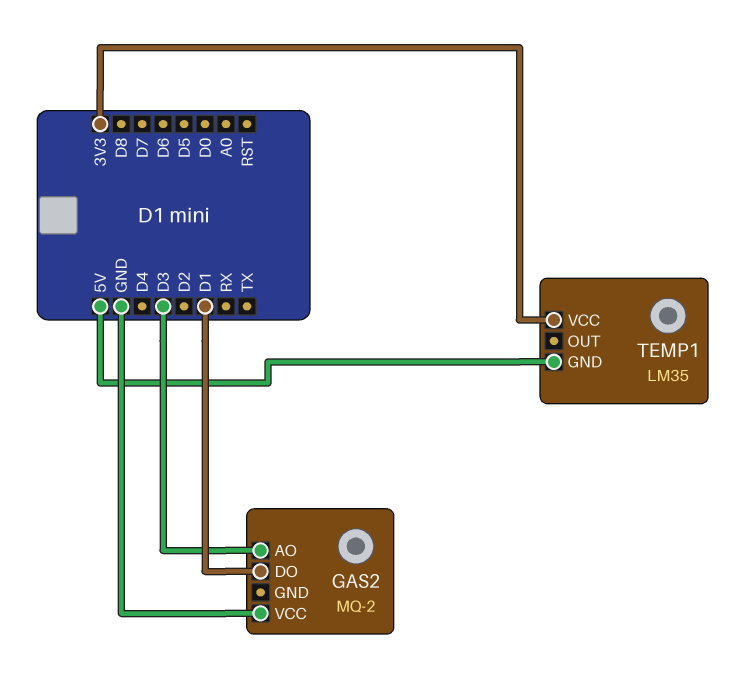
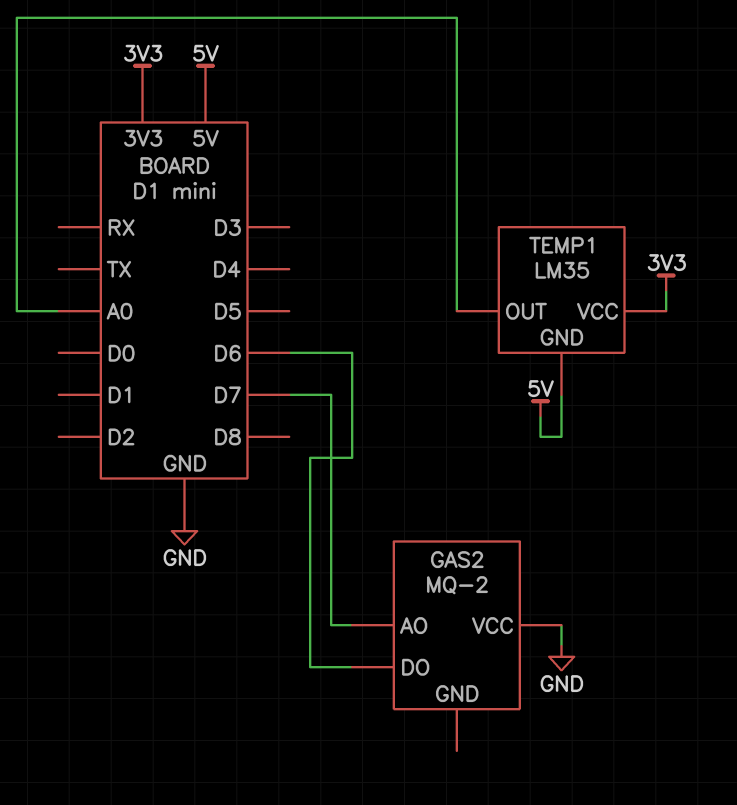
GAS2 pin AO: D3 -> D7
GAS2 pin DO: D1 -> D6
TEMP1 pin OUT: none -> A0

